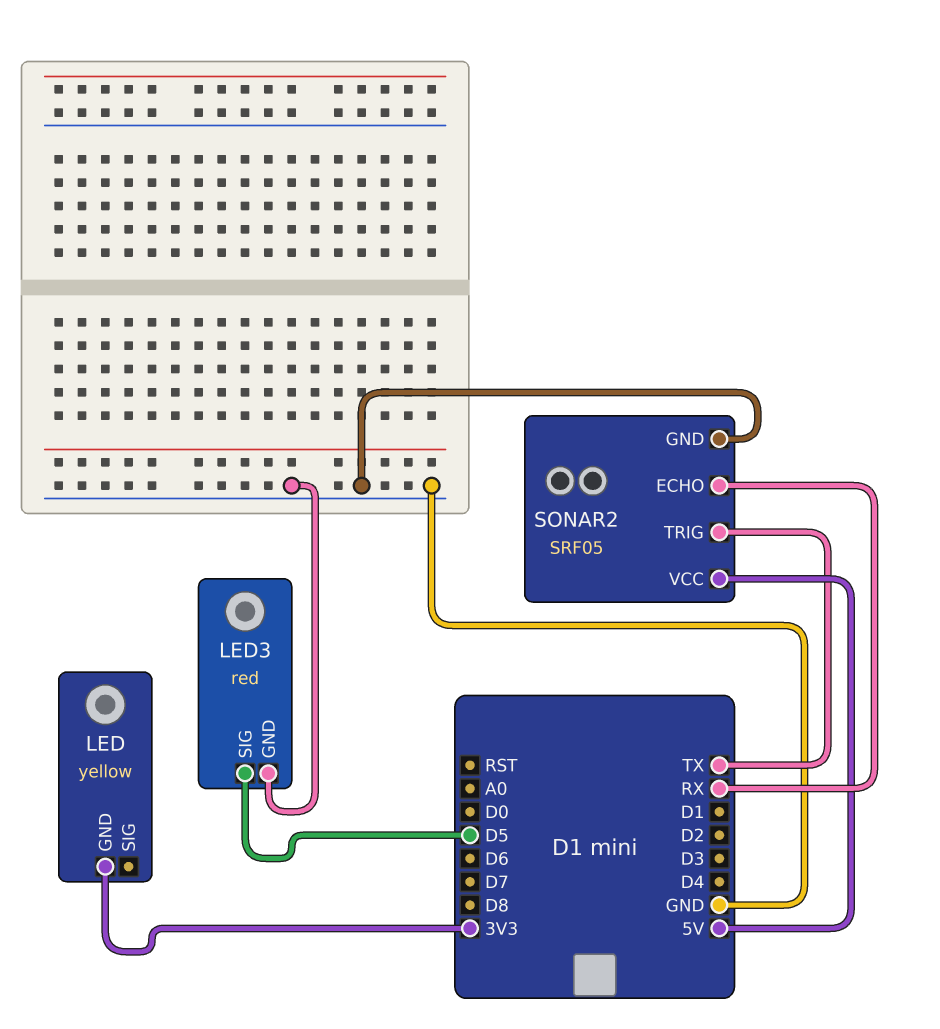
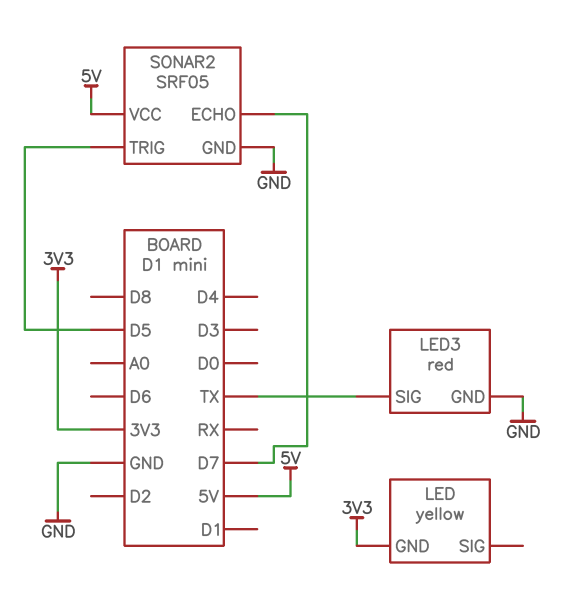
LED3 pin SIG: D5 -> TX
SONAR2 pin ECHO: RX -> D7
SONAR2 pin TRIG: TX -> D5

